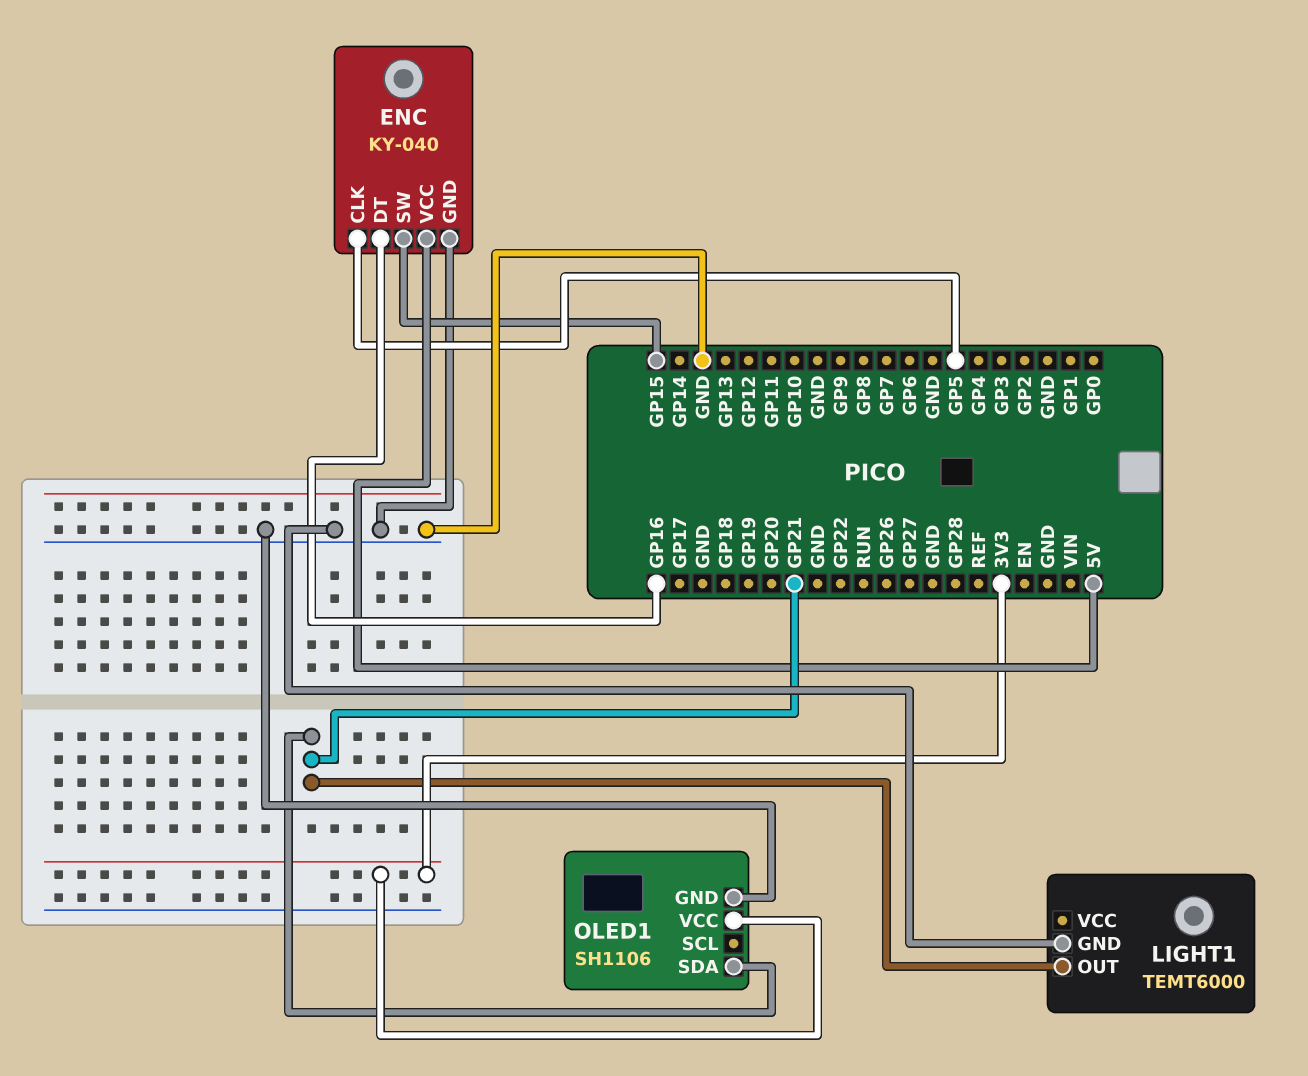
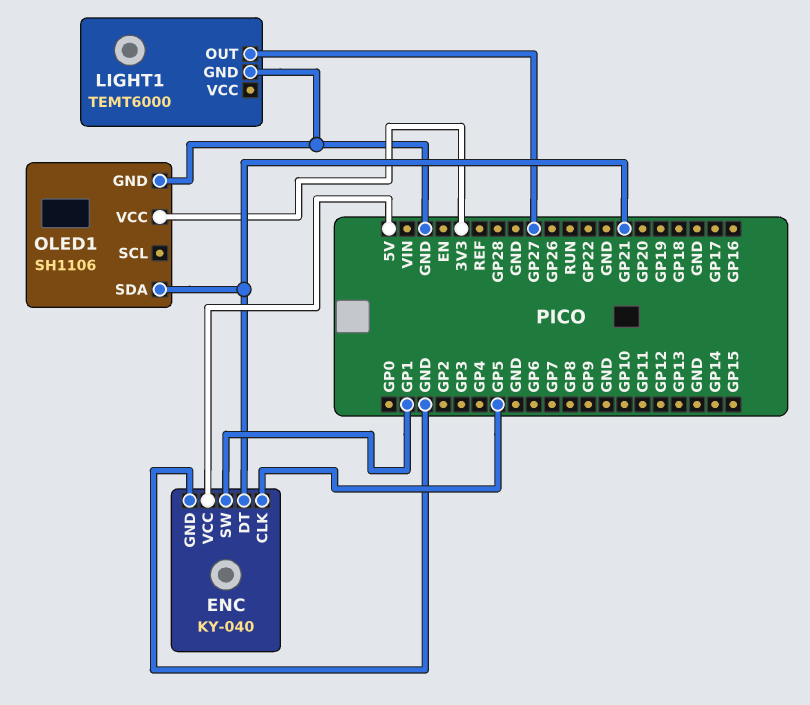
ENC pin DT: GP16 -> GP21
ENC pin SW: GP15 -> GP1
LIGHT1 pin OUT: GP21 -> GP27

